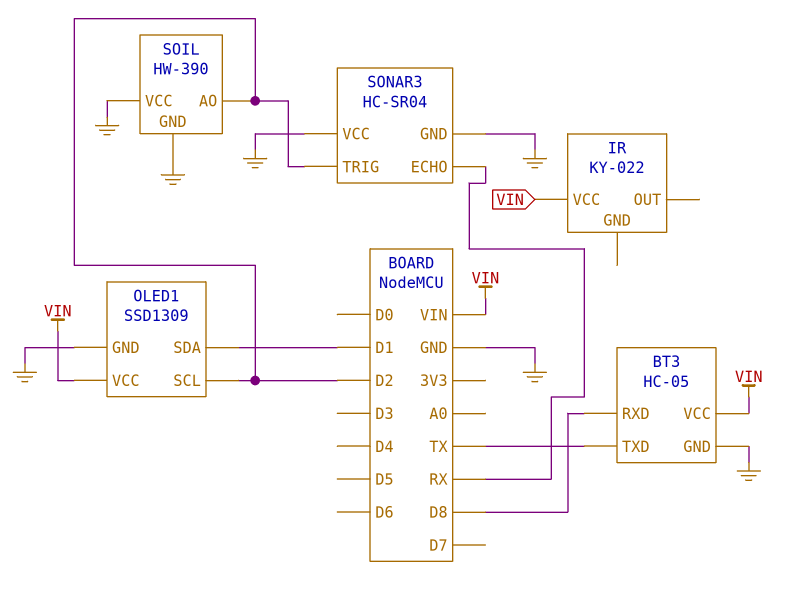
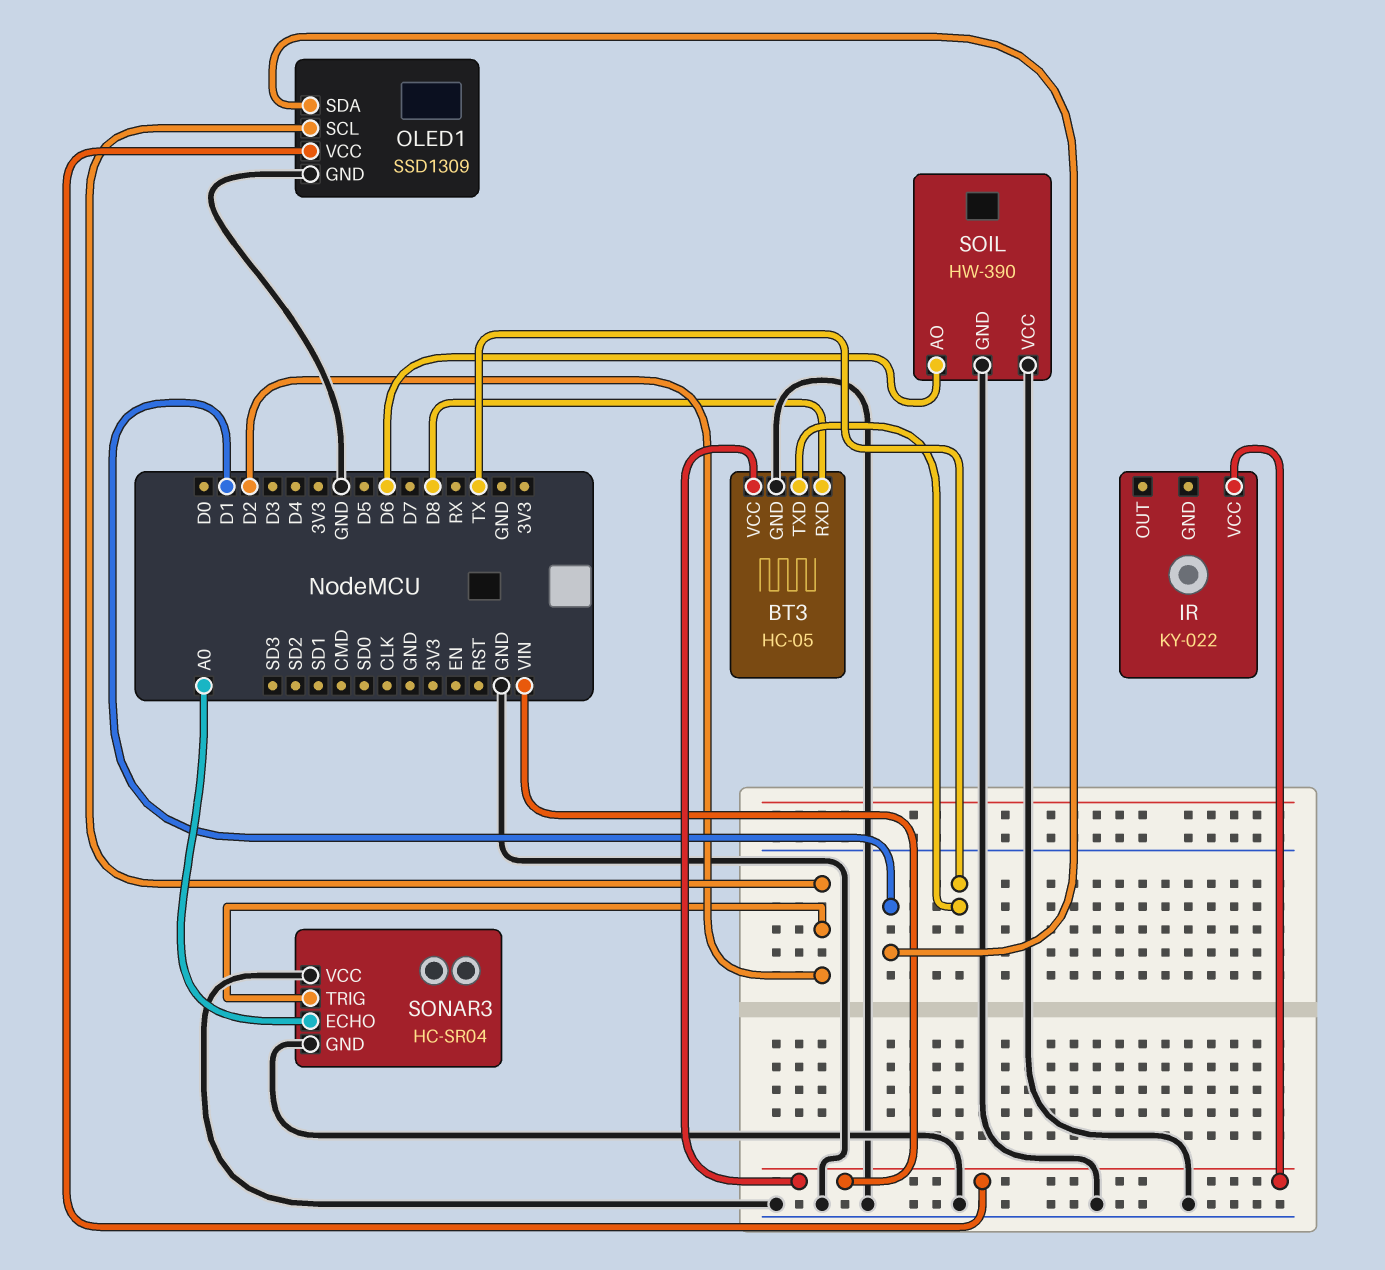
SOIL pin AO: D2 -> D6
SONAR3 pin ECHO: RX -> A0

